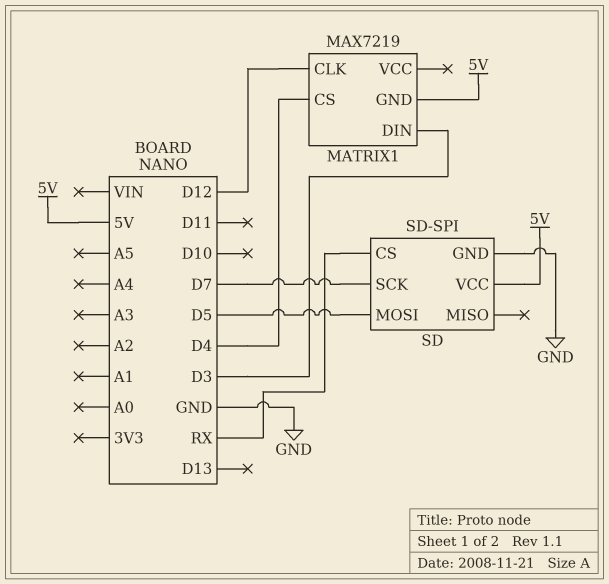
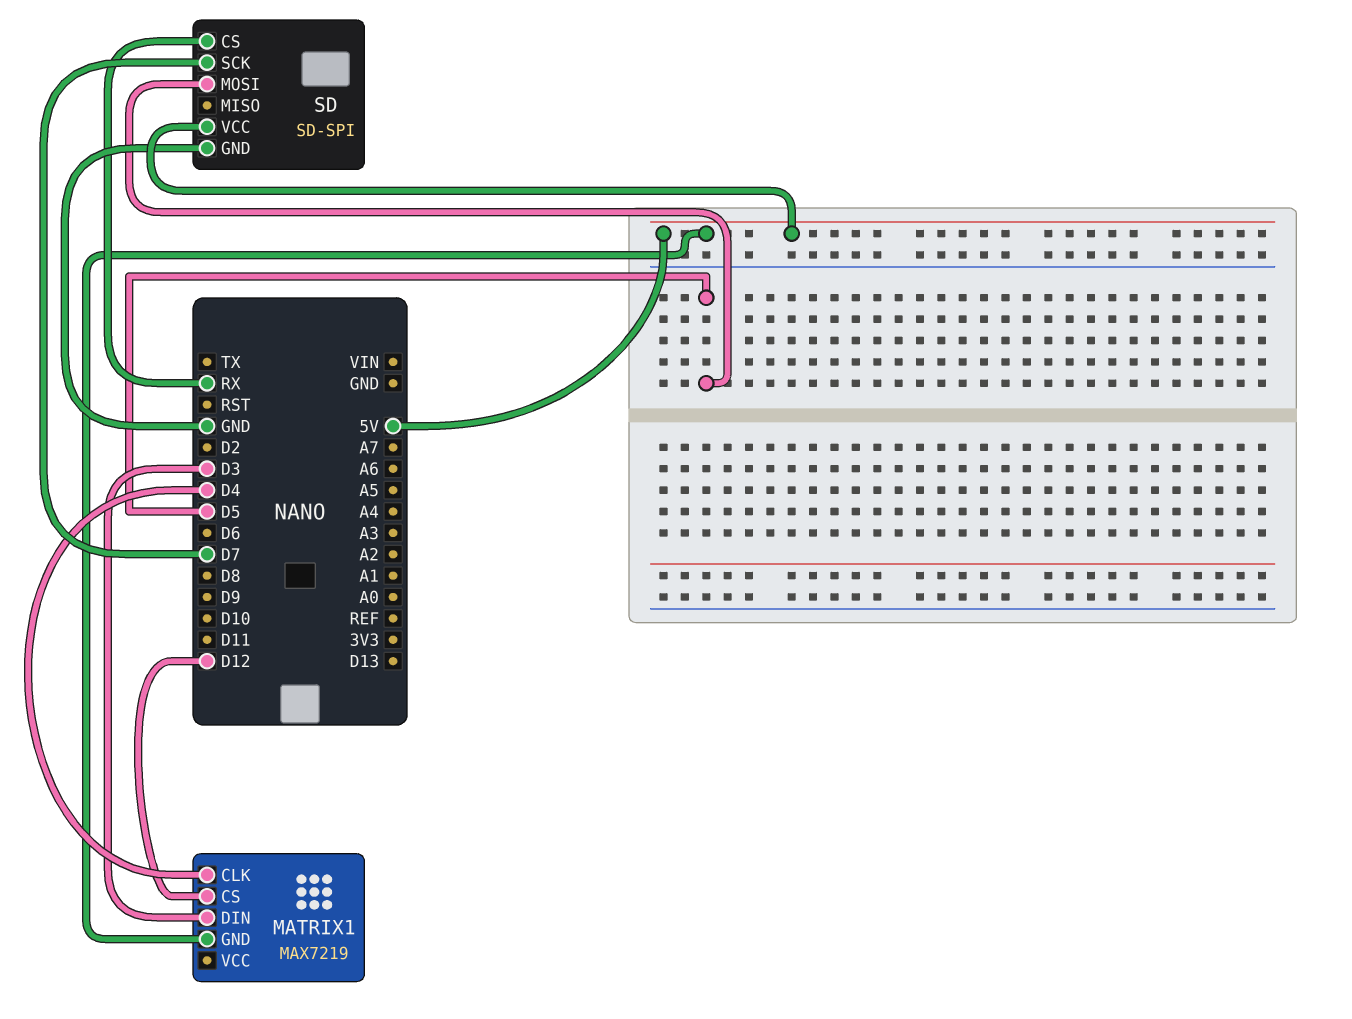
MATRIX1 pin CLK: D12 -> D4
MATRIX1 pin CS: D4 -> D12

